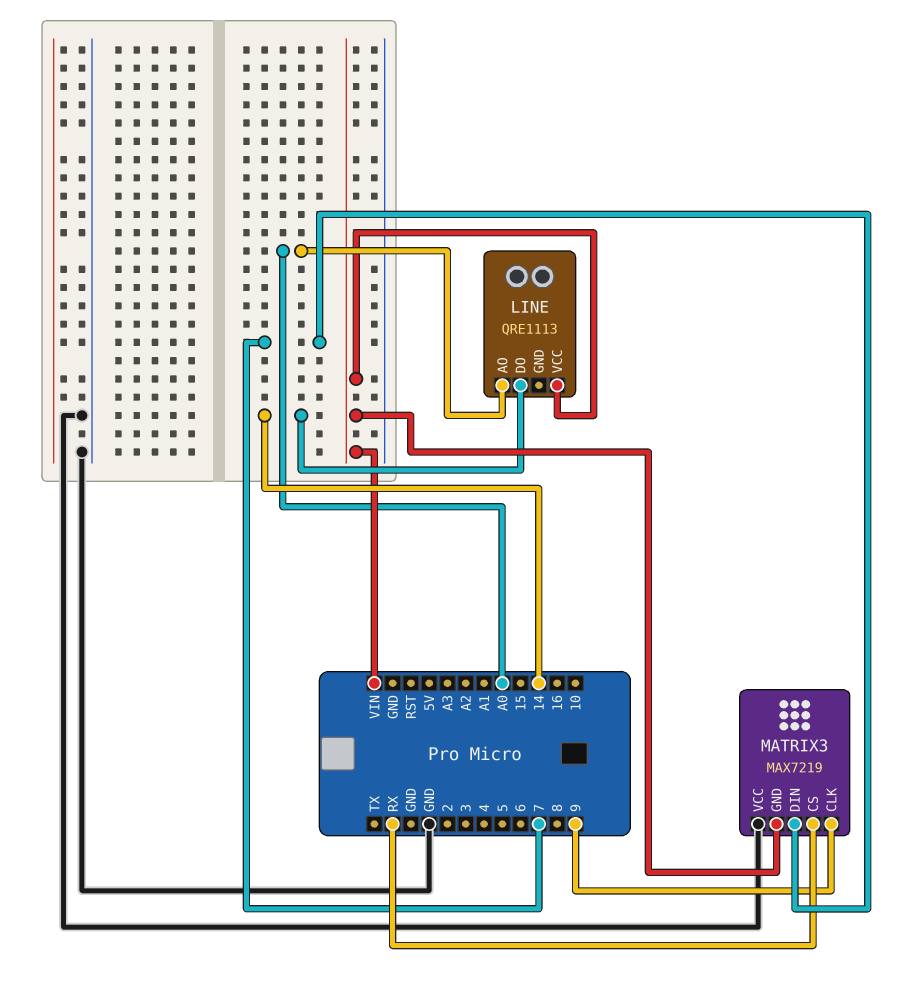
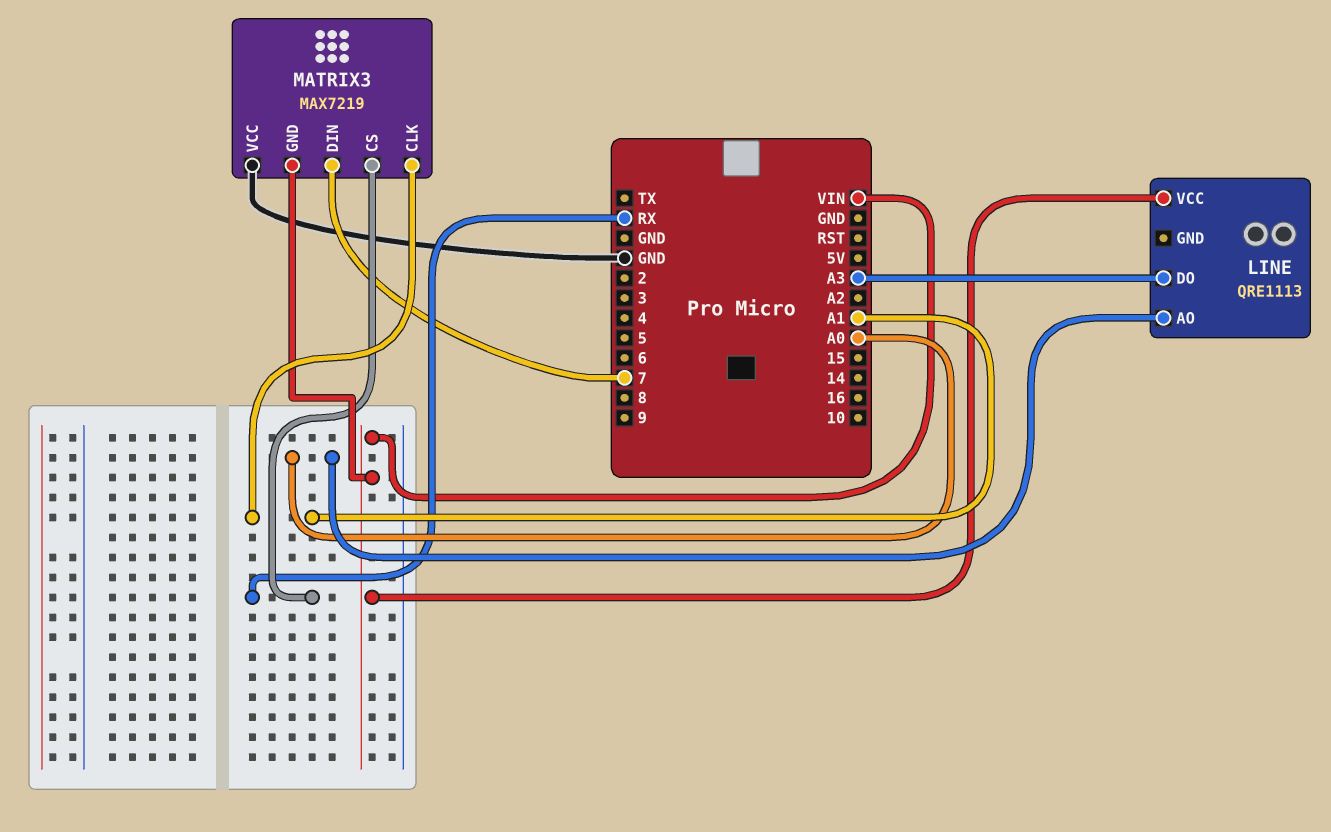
LINE pin DO: 14 -> A3
MATRIX3 pin CLK: 9 -> A1

